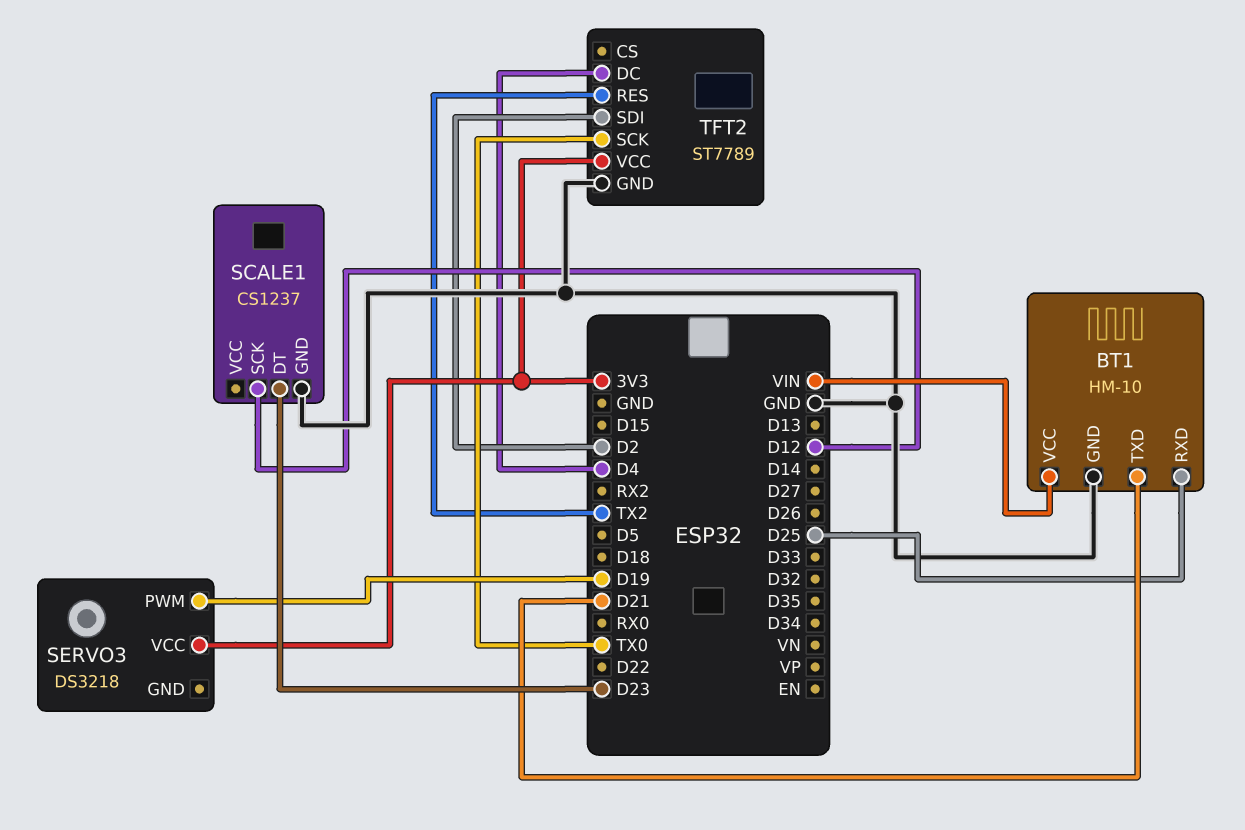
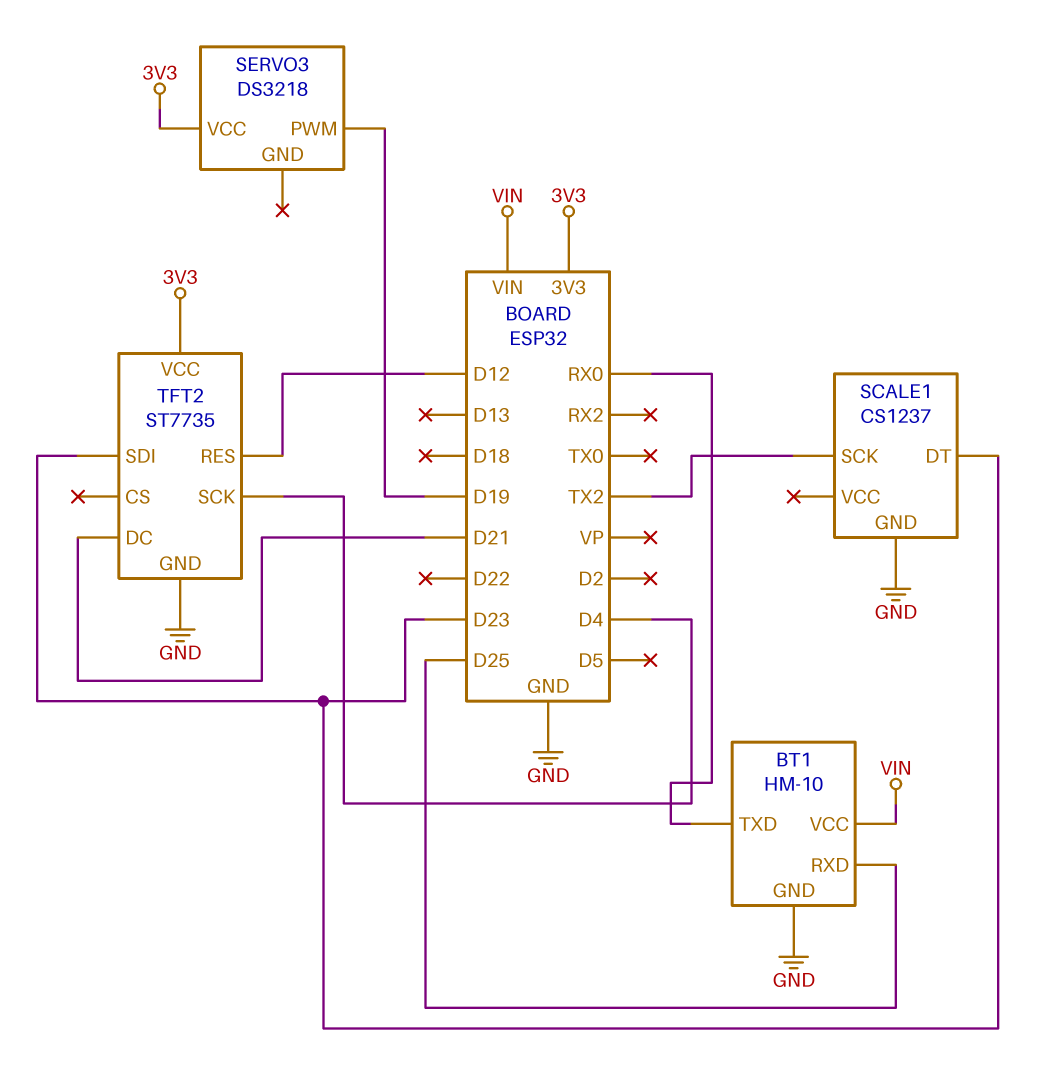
BT1 pin TXD: D21 -> RX0
SCALE1 pin SCK: D12 -> TX2
TFT2: ST7789 -> ST7735
TFT2 pin DC: D4 -> D21
TFT2 pin RES: TX2 -> D12
TFT2 pin SCK: TX0 -> D4
TFT2 pin SDI: D2 -> D23

